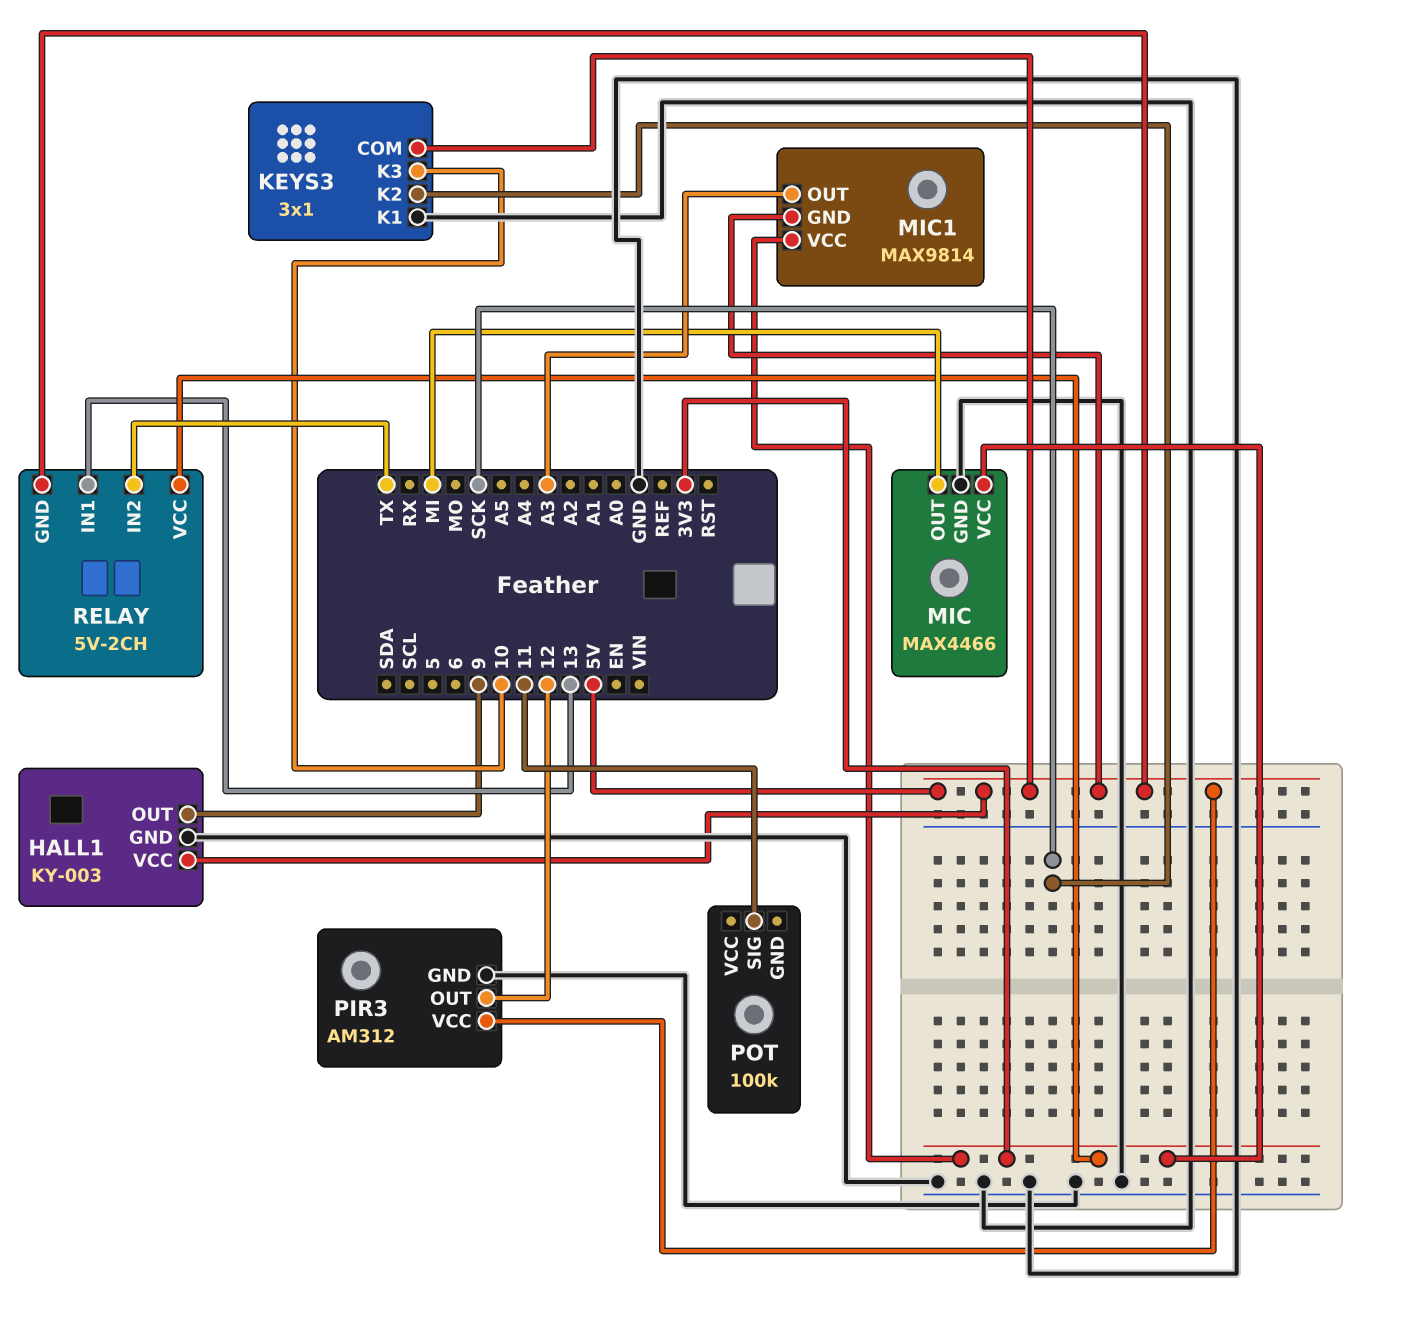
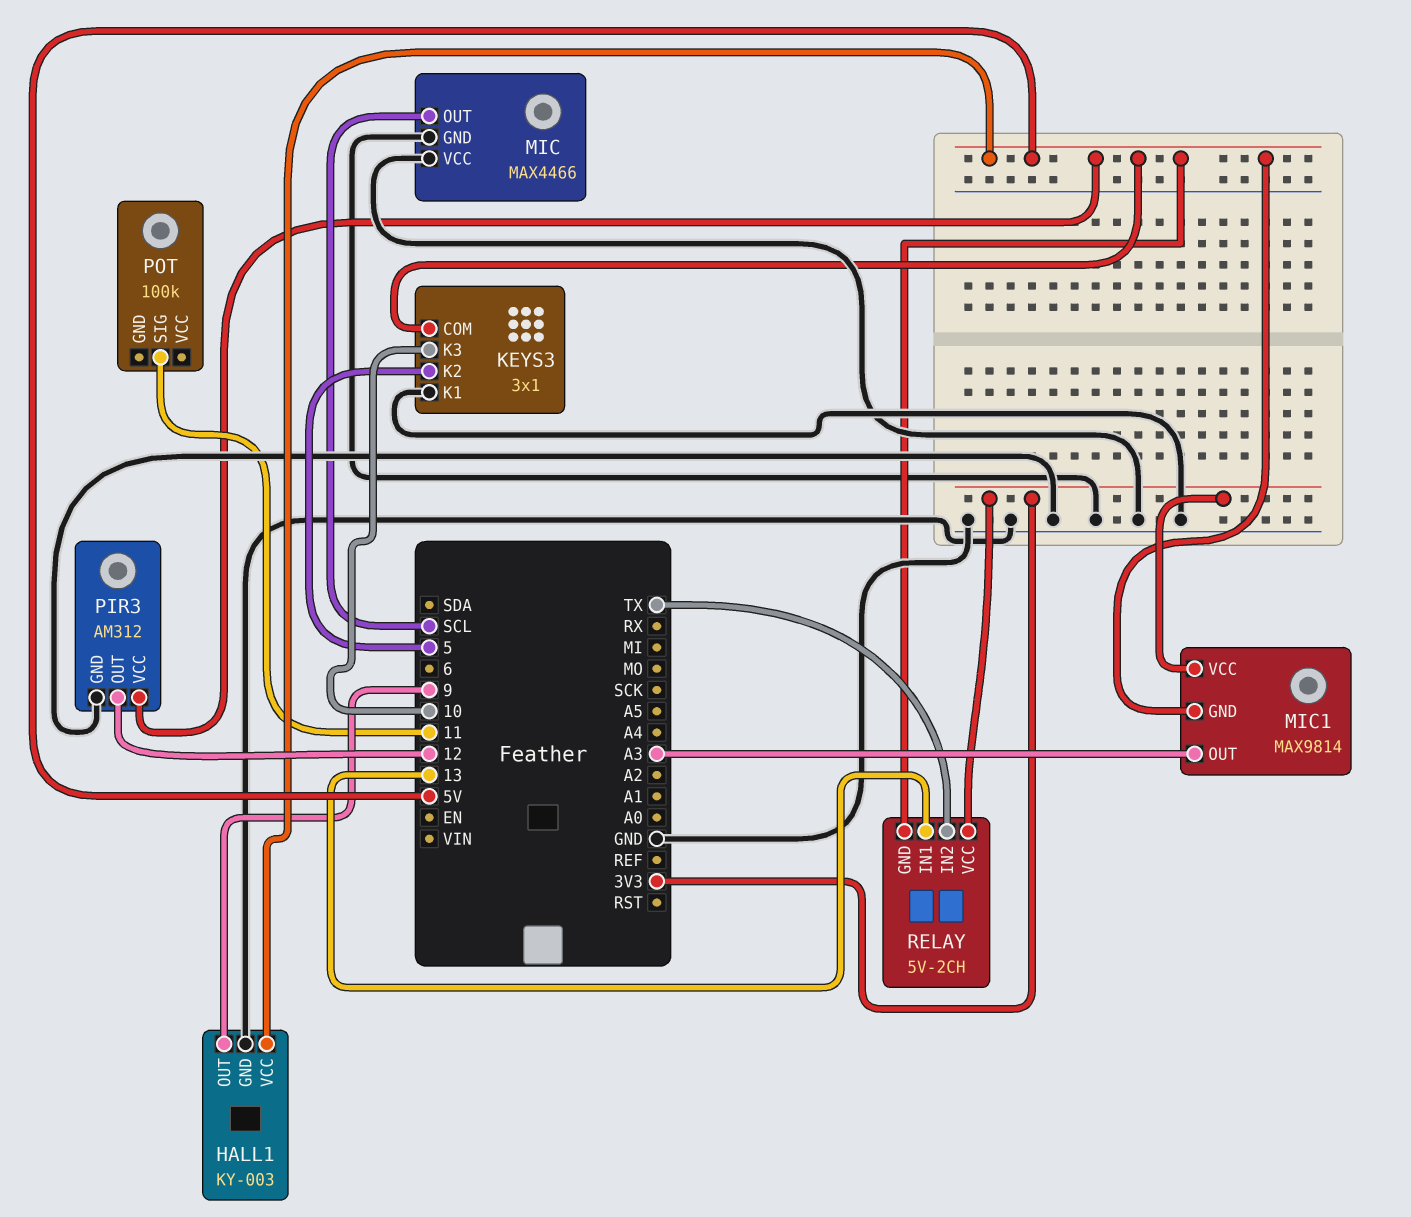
KEYS3 pin K2: SCK -> 5
MIC pin OUT: MI -> SCL
MIC pin VCC: 3V3 -> GND

